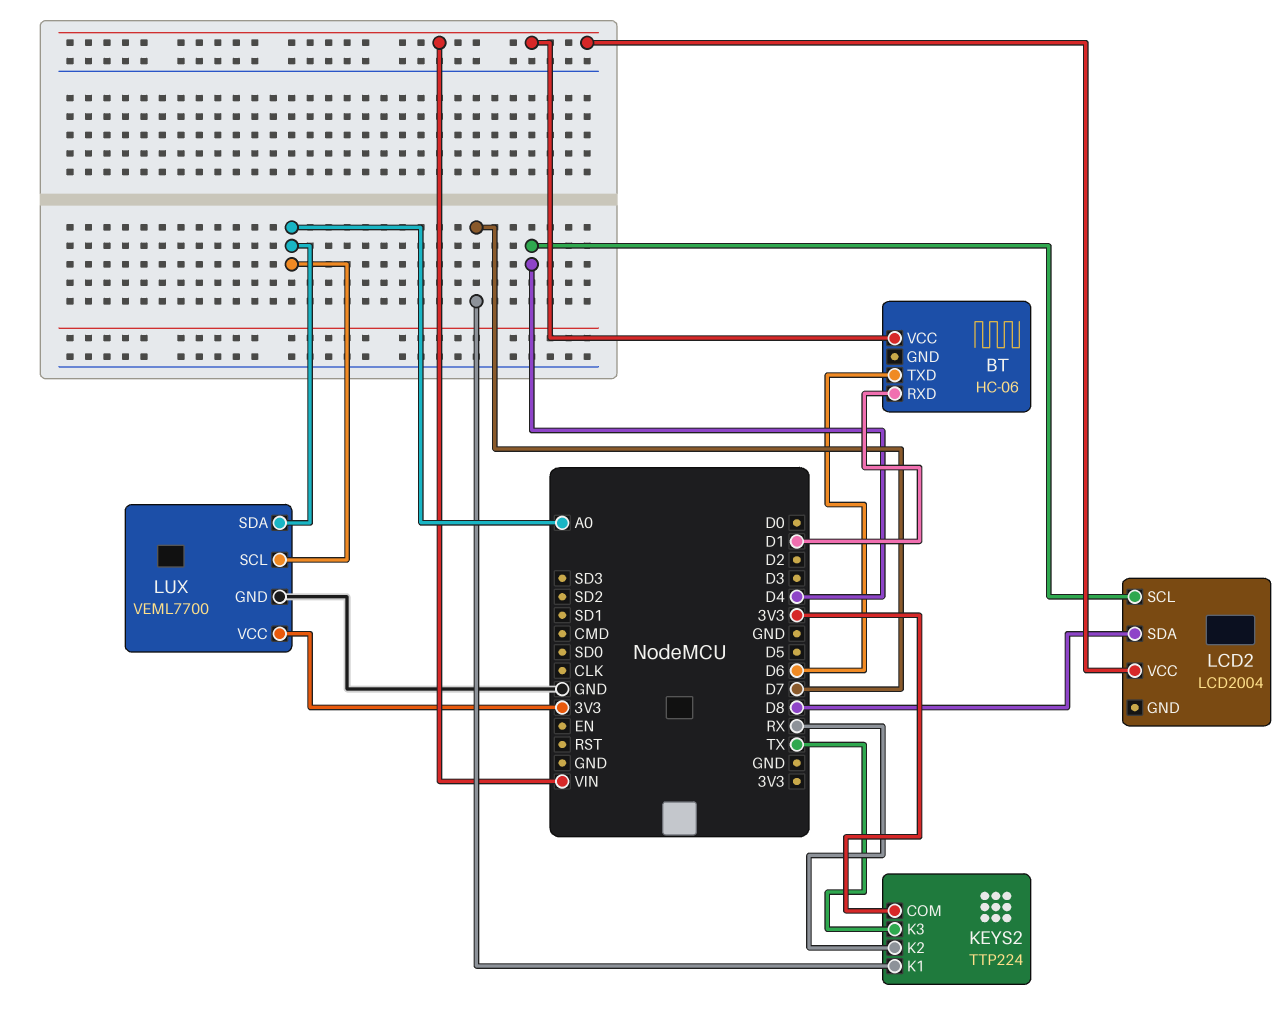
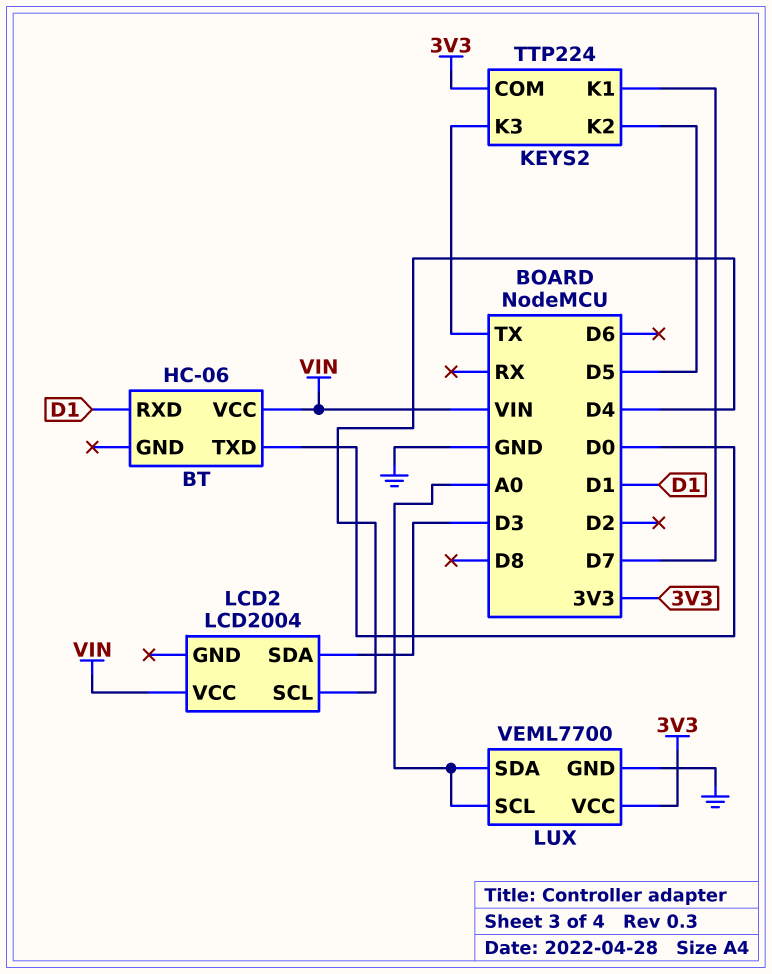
BT pin TXD: D6 -> D0
KEYS2 pin K2: RX -> D5
LCD2 pin SDA: D8 -> D3

